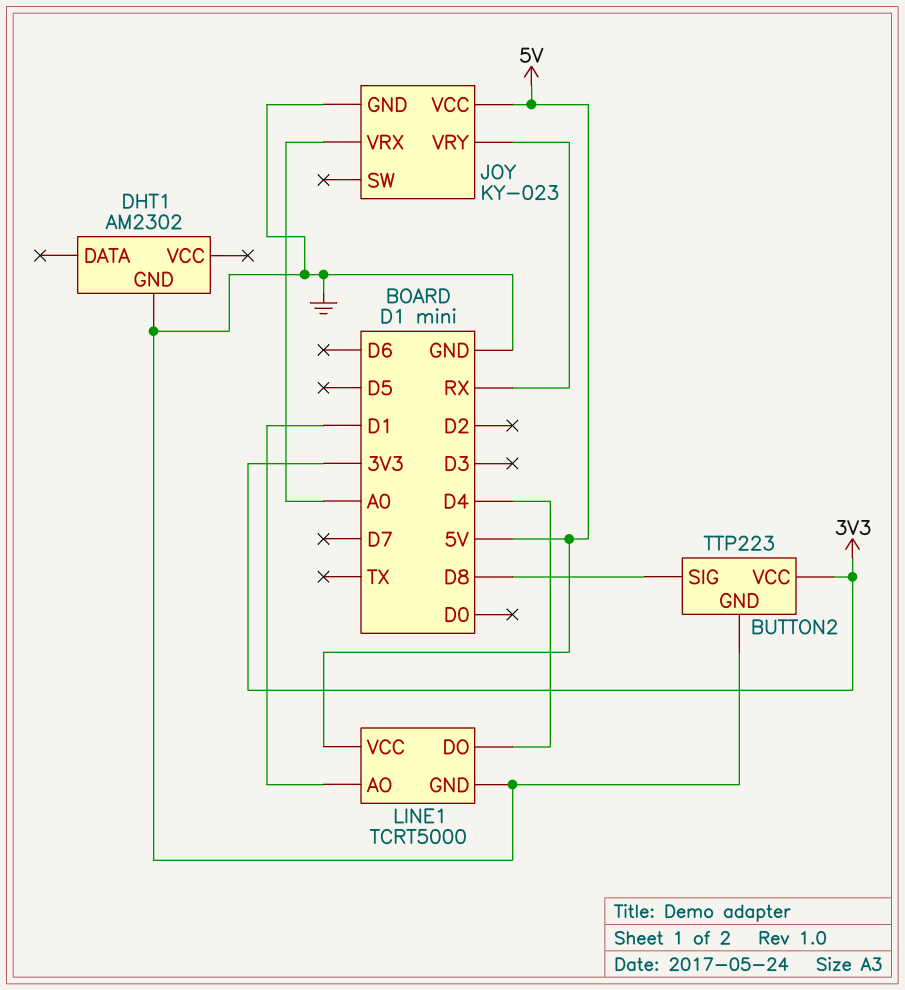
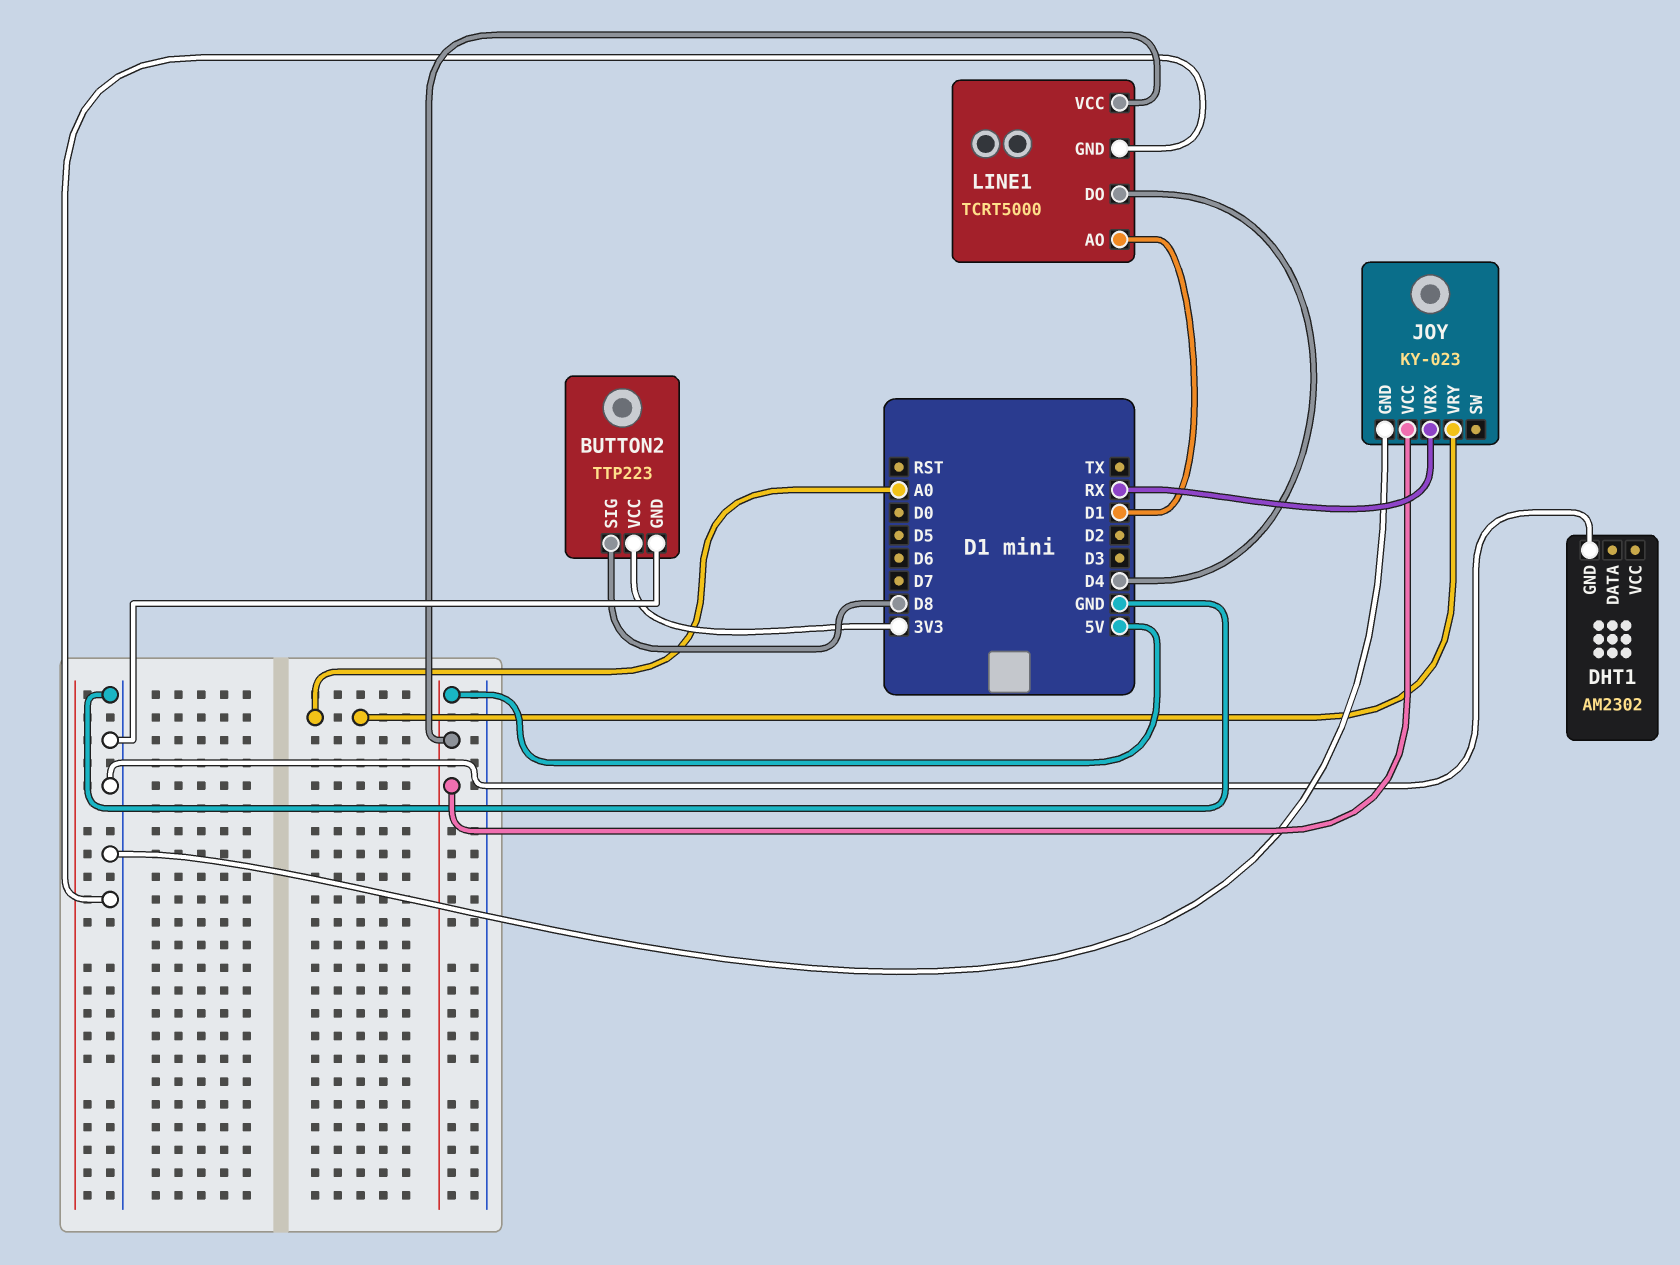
JOY pin VRX: A0 -> RX
JOY pin VRY: RX -> A0

